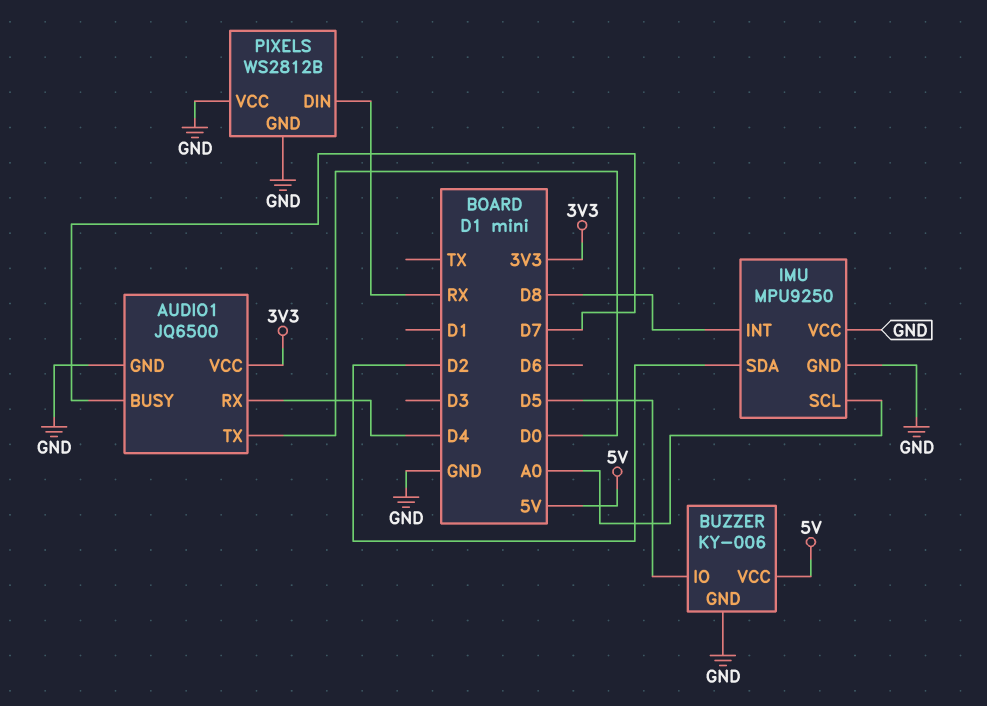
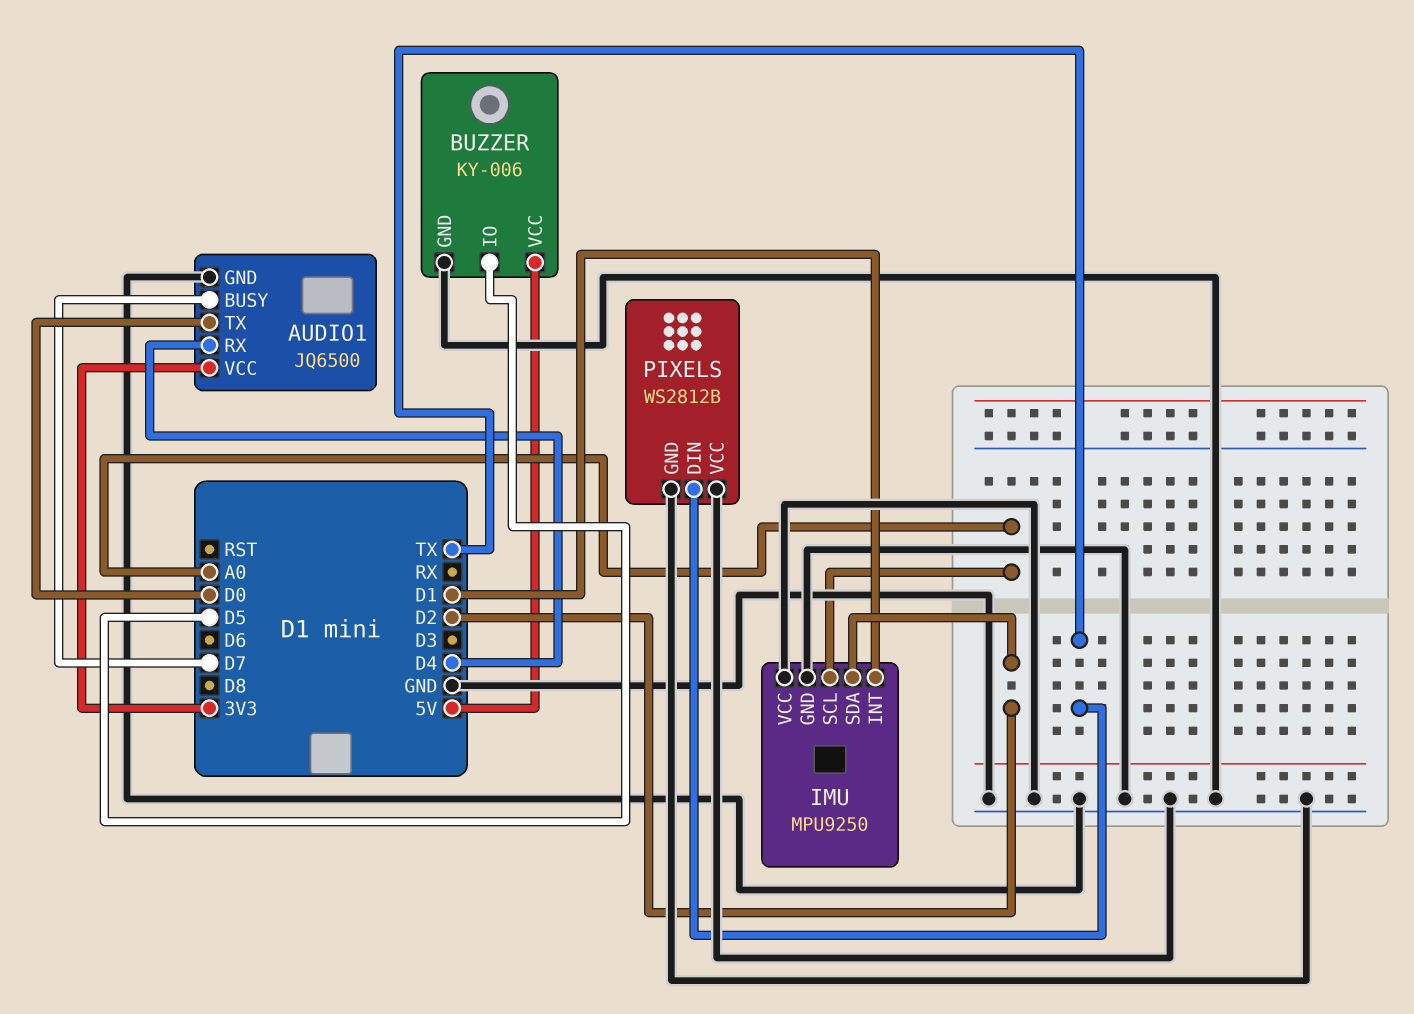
IMU pin INT: D8 -> D1
PIXELS pin DIN: RX -> TX

